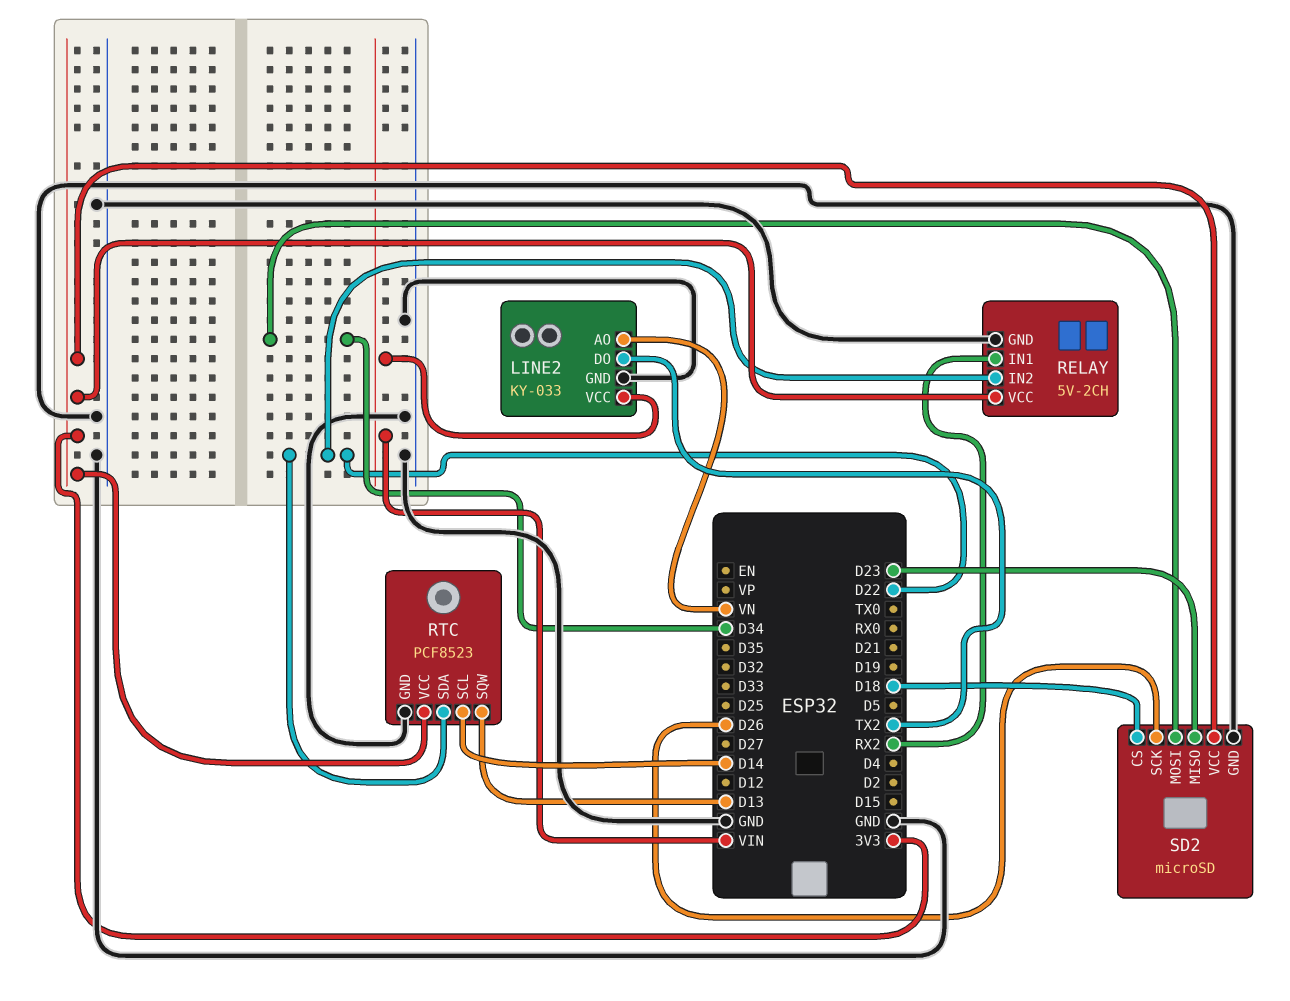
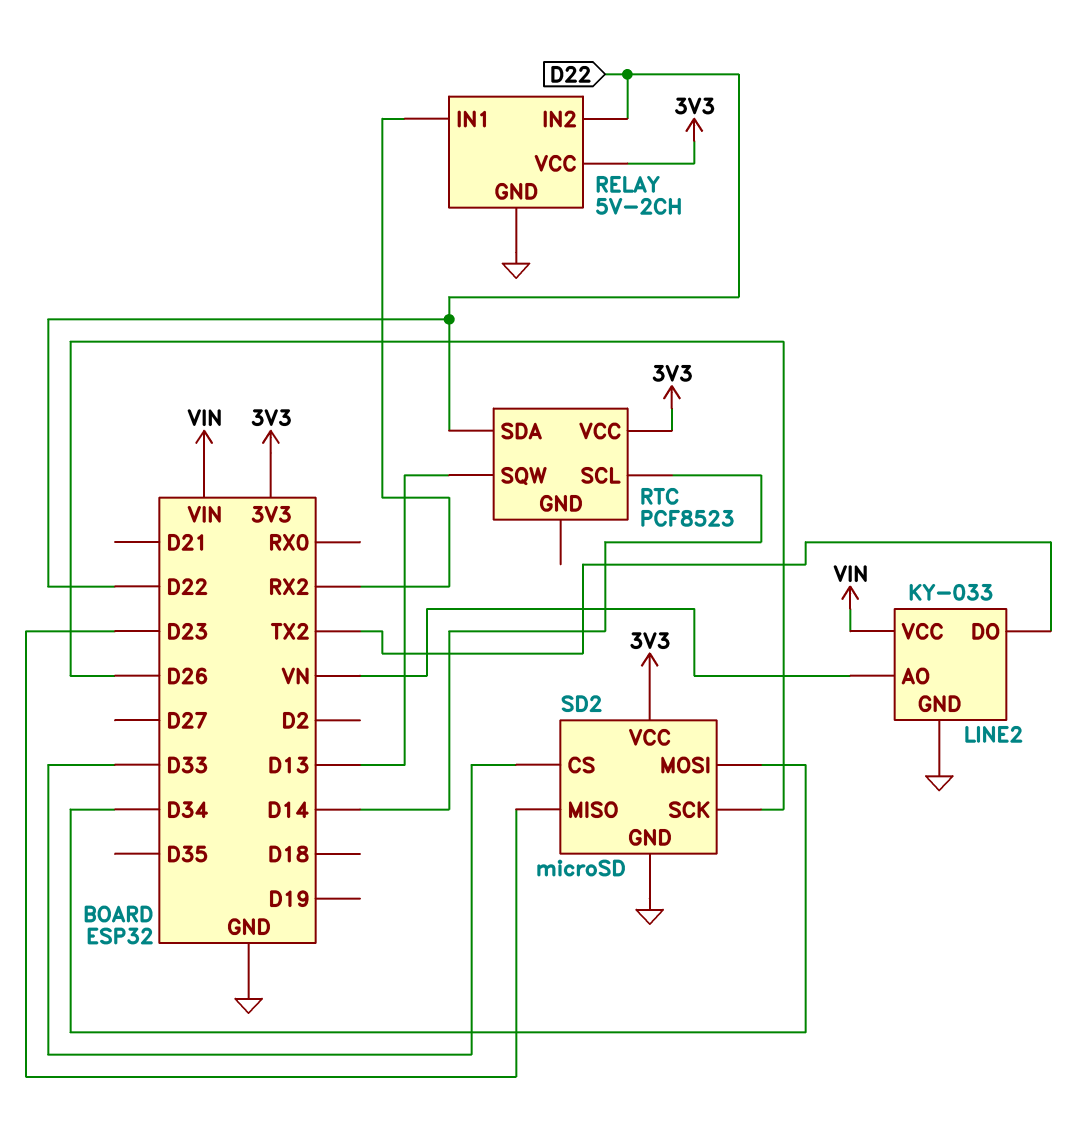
RTC pin GND: GND -> none
SD2 pin CS: D18 -> D33

